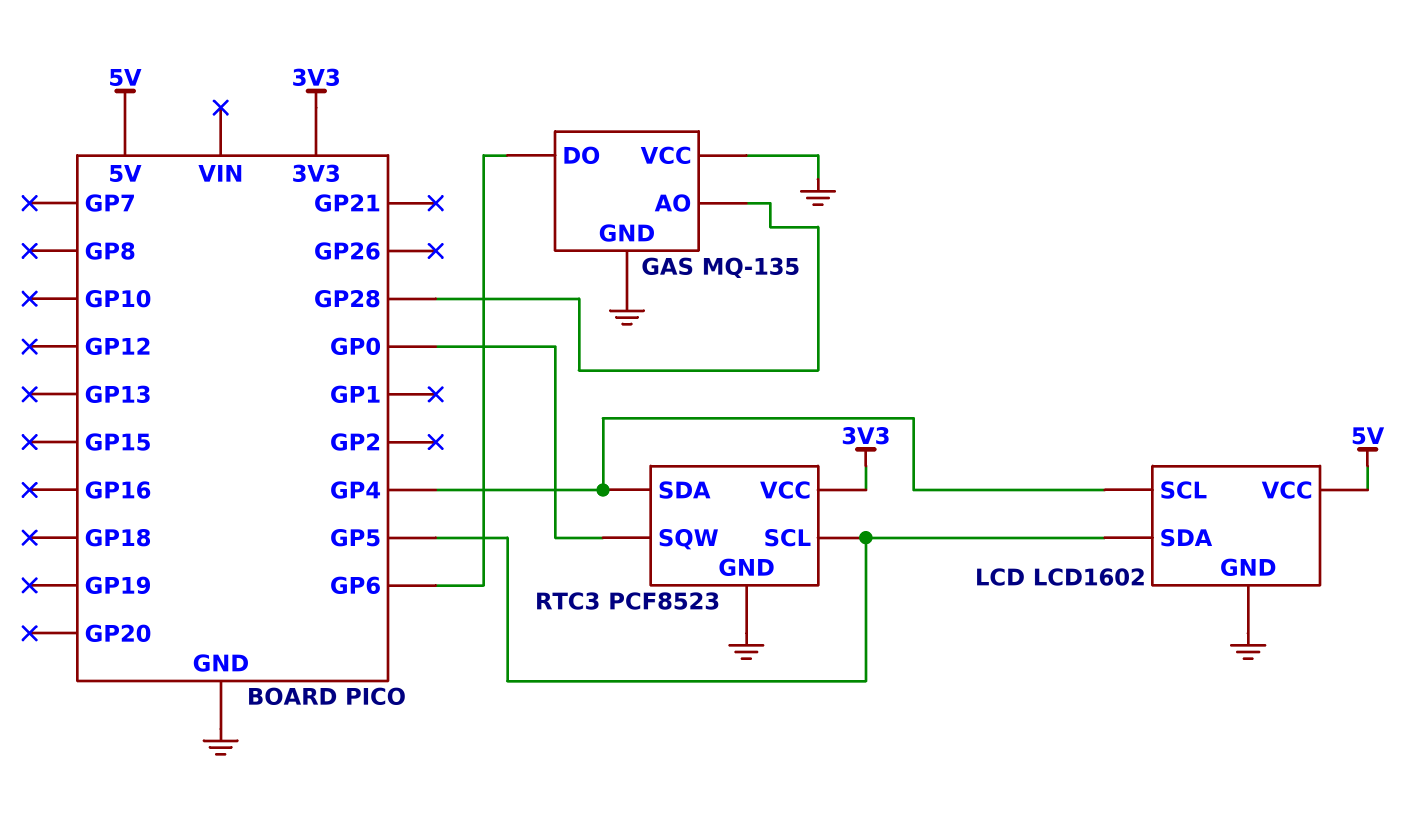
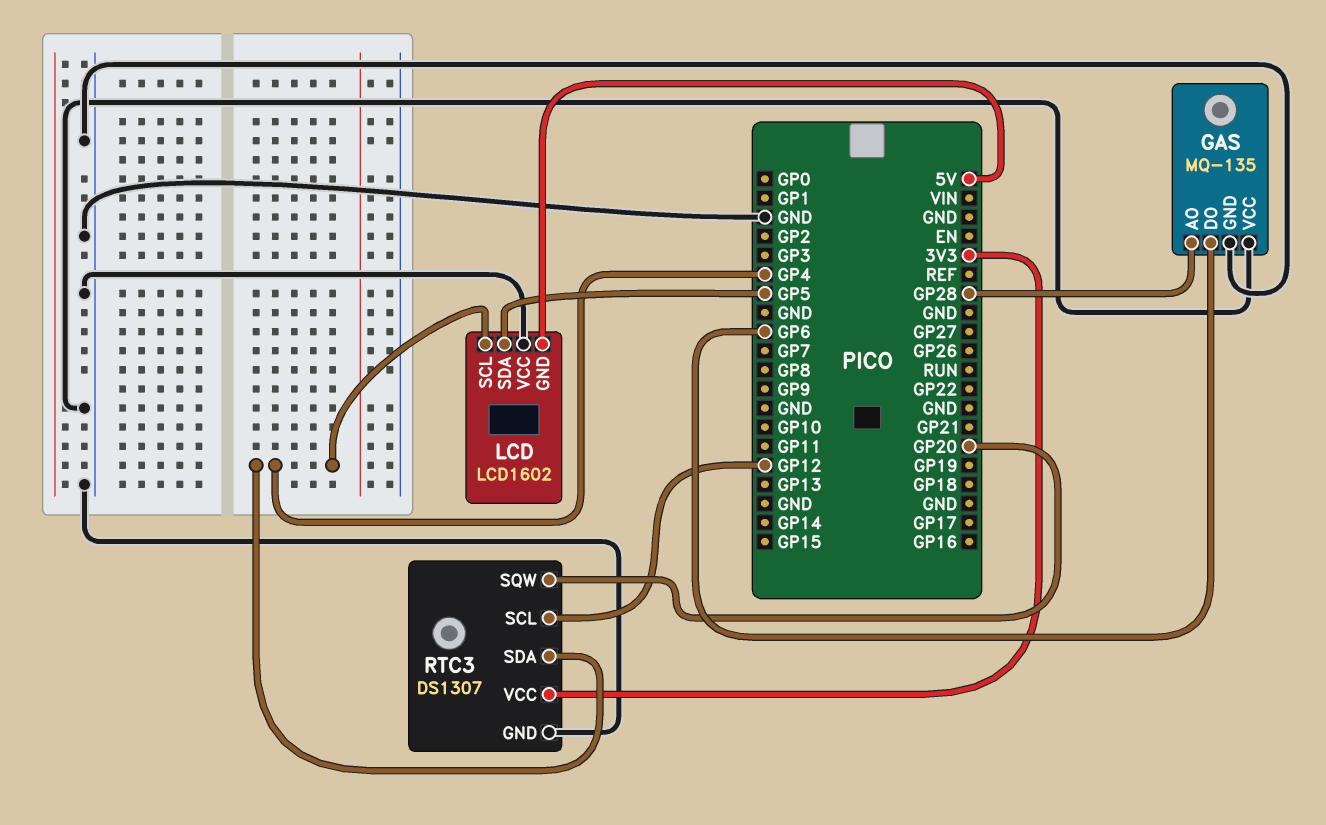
LCD pin GND: GND -> 5V
LCD pin VCC: 5V -> GND
RTC3: PCF8523 -> DS1307
RTC3 pin SCL: GP5 -> GP12
RTC3 pin SQW: GP0 -> GP20

